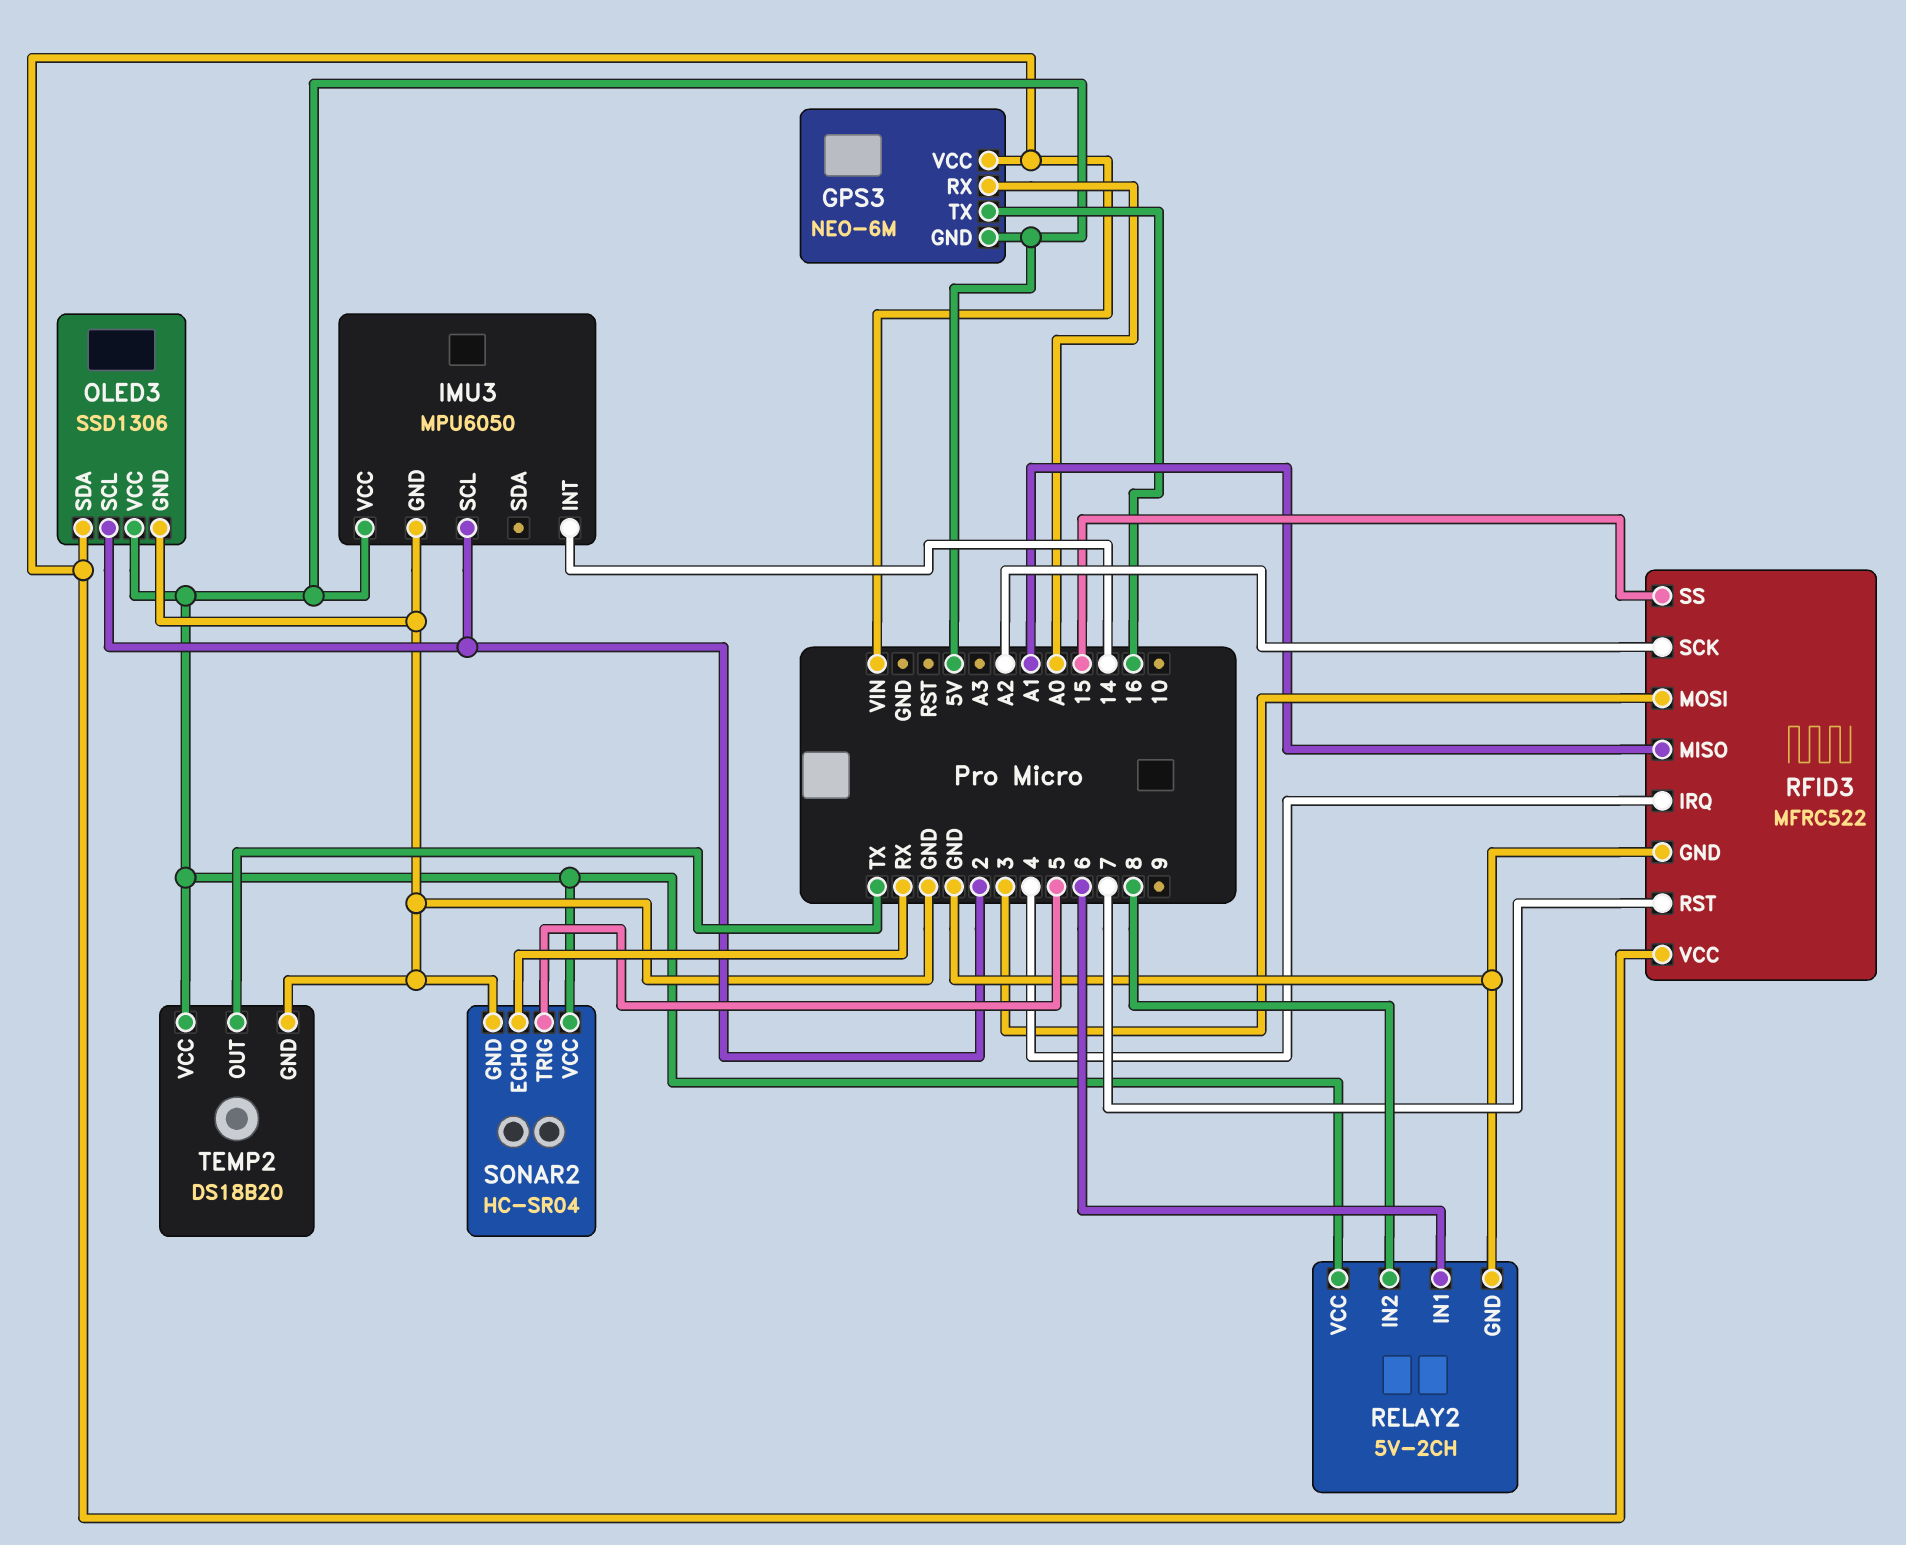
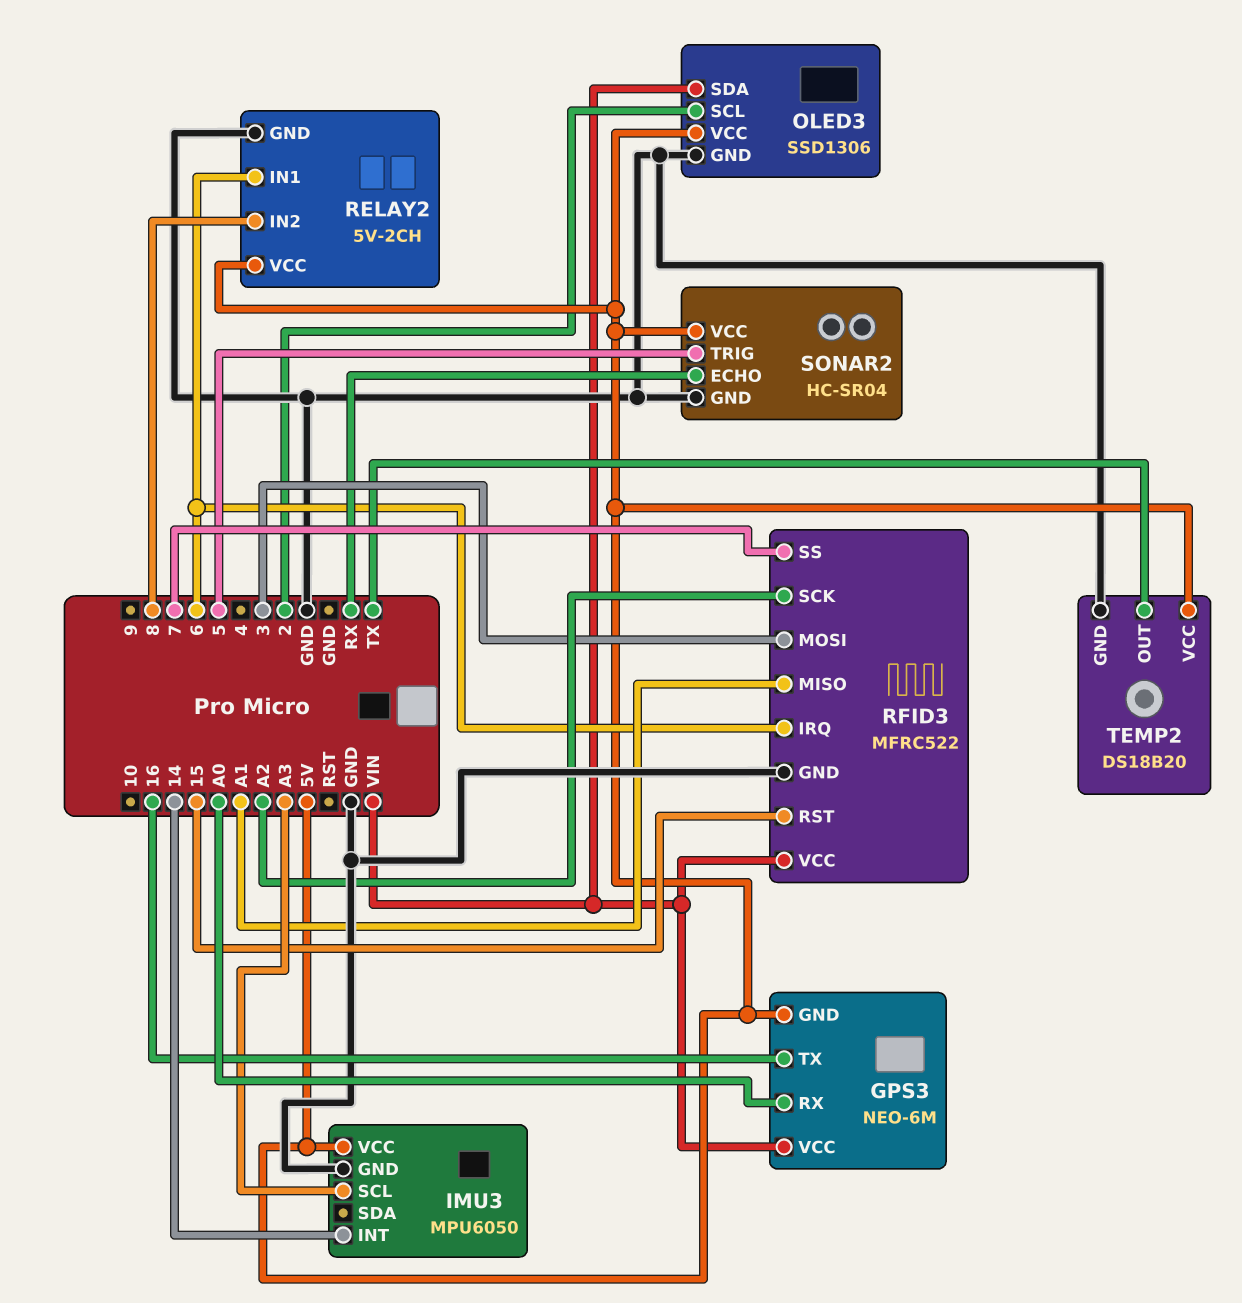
IMU3 pin SCL: 2 -> A3
RFID3 pin IRQ: 4 -> 6
RFID3 pin RST: 7 -> 15
RFID3 pin SS: 15 -> 7

